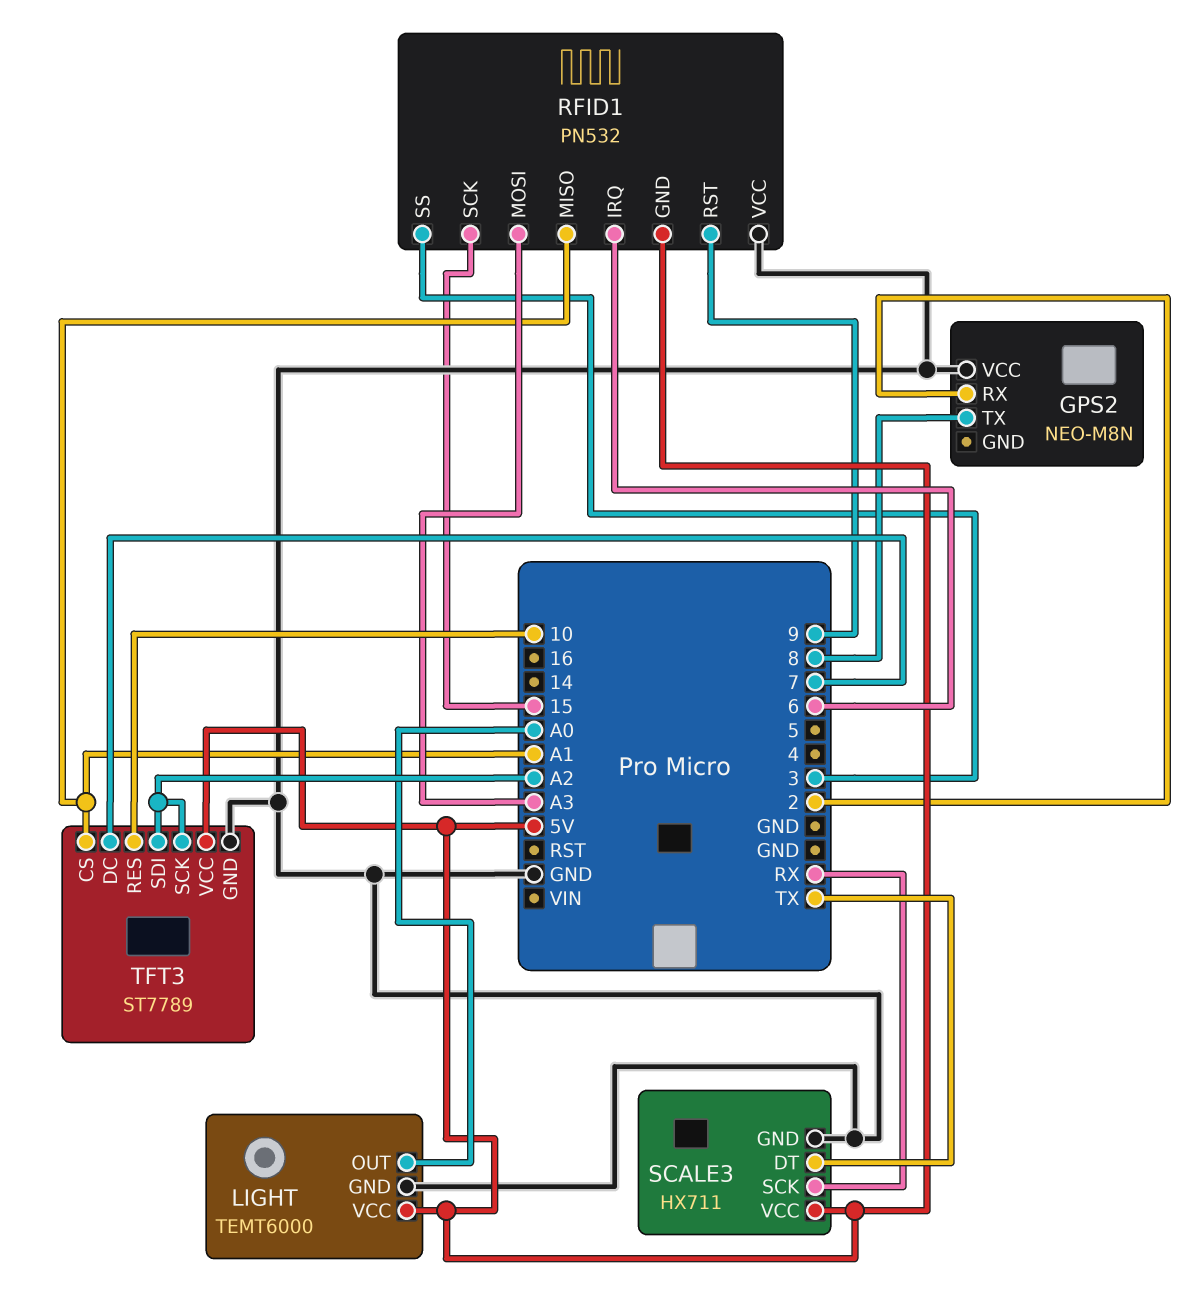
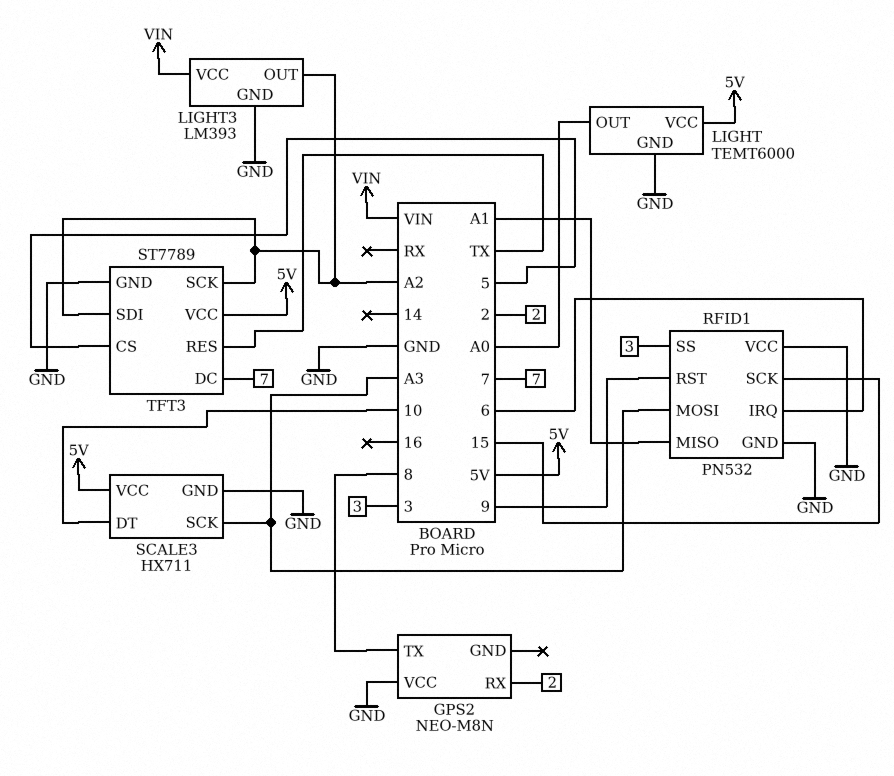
LIGHT3: none -> LM393
LIGHT3 pin GND: none -> GND
LIGHT3 pin OUT: none -> A2
LIGHT3 pin VCC: none -> VIN
RFID1 pin GND: 5V -> GND
SCALE3 pin DT: TX -> 10
SCALE3 pin SCK: RX -> A3
TFT3 pin CS: A1 -> 5
TFT3 pin RES: 10 -> TX

